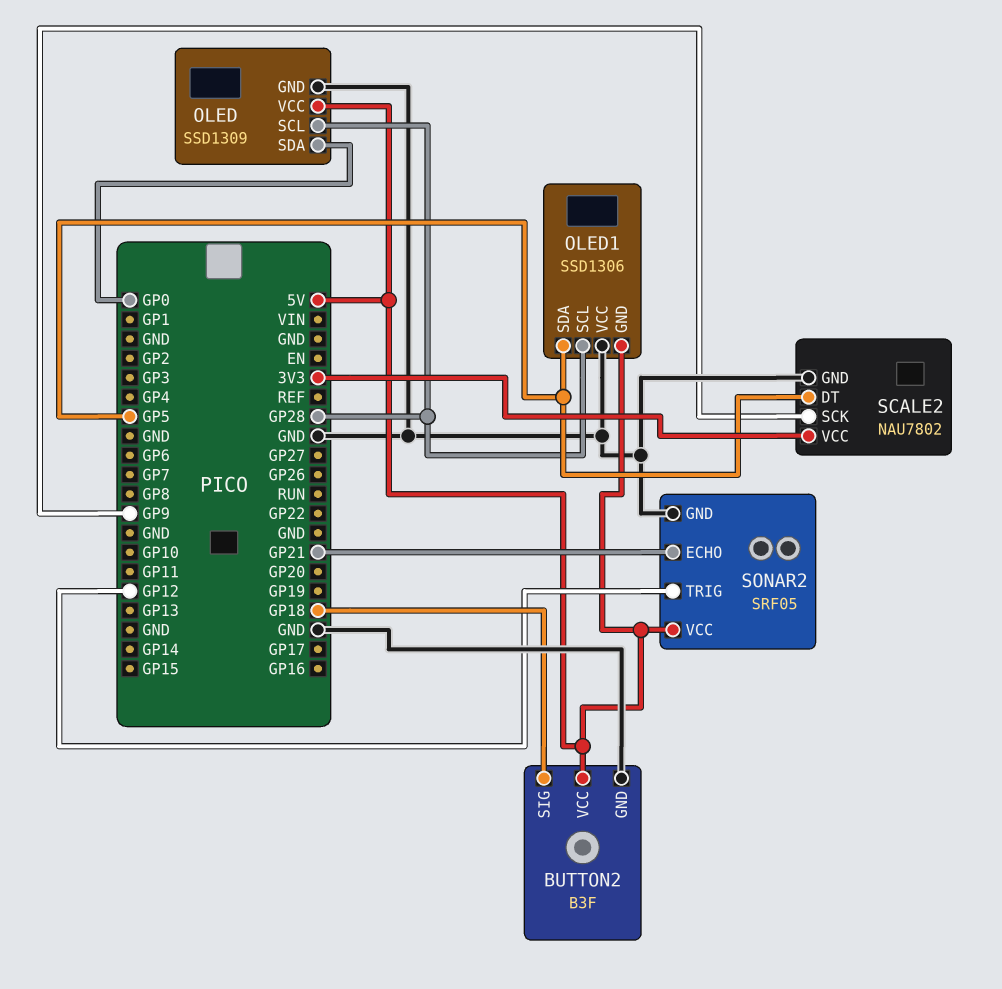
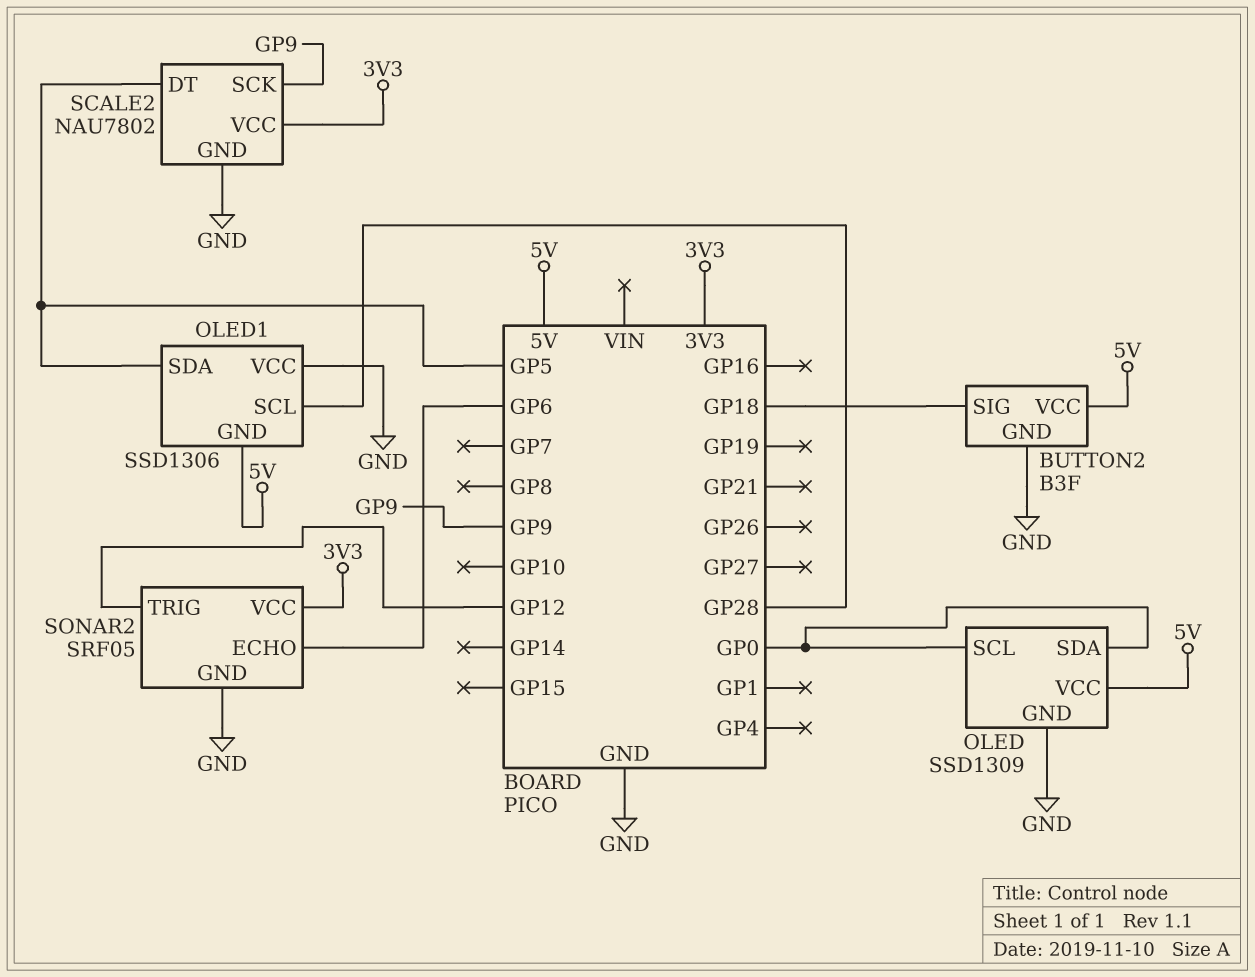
OLED pin SCL: GP28 -> GP0
SONAR2 pin ECHO: GP21 -> GP6
SONAR2 pin VCC: 5V -> 3V3

